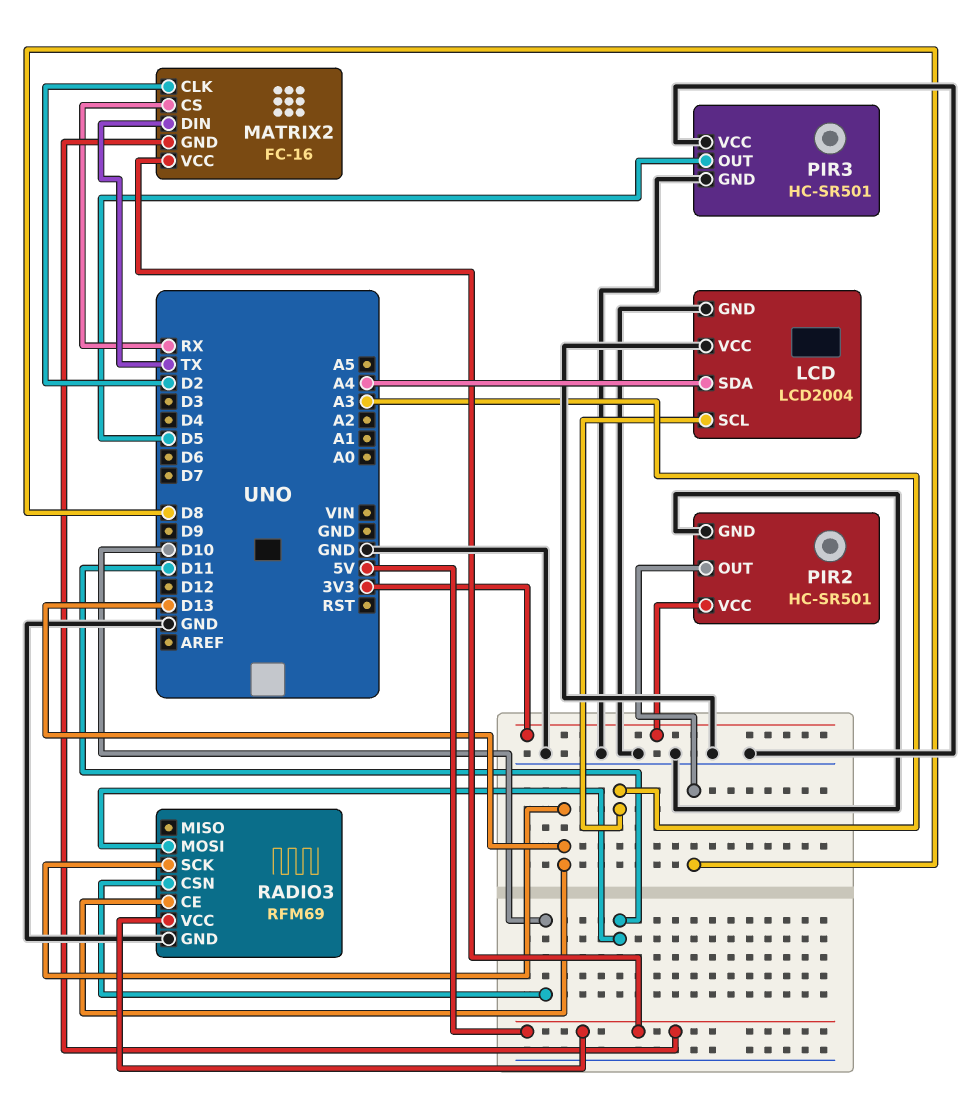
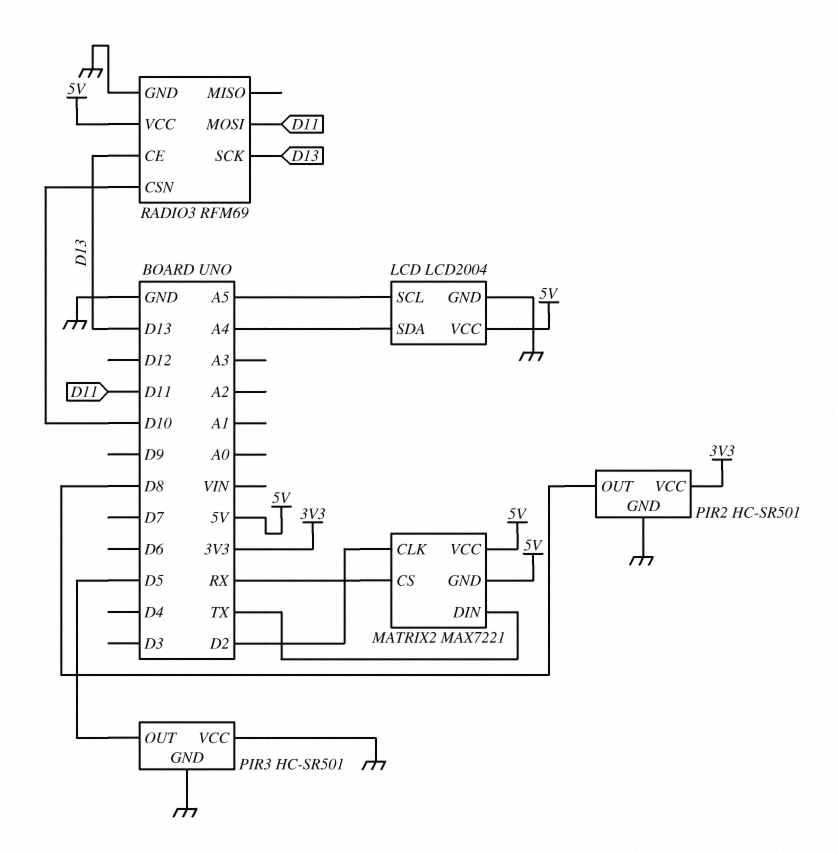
LCD pin SCL: A3 -> A5
LCD pin VCC: GND -> 5V
MATRIX2: FC-16 -> MAX7221

